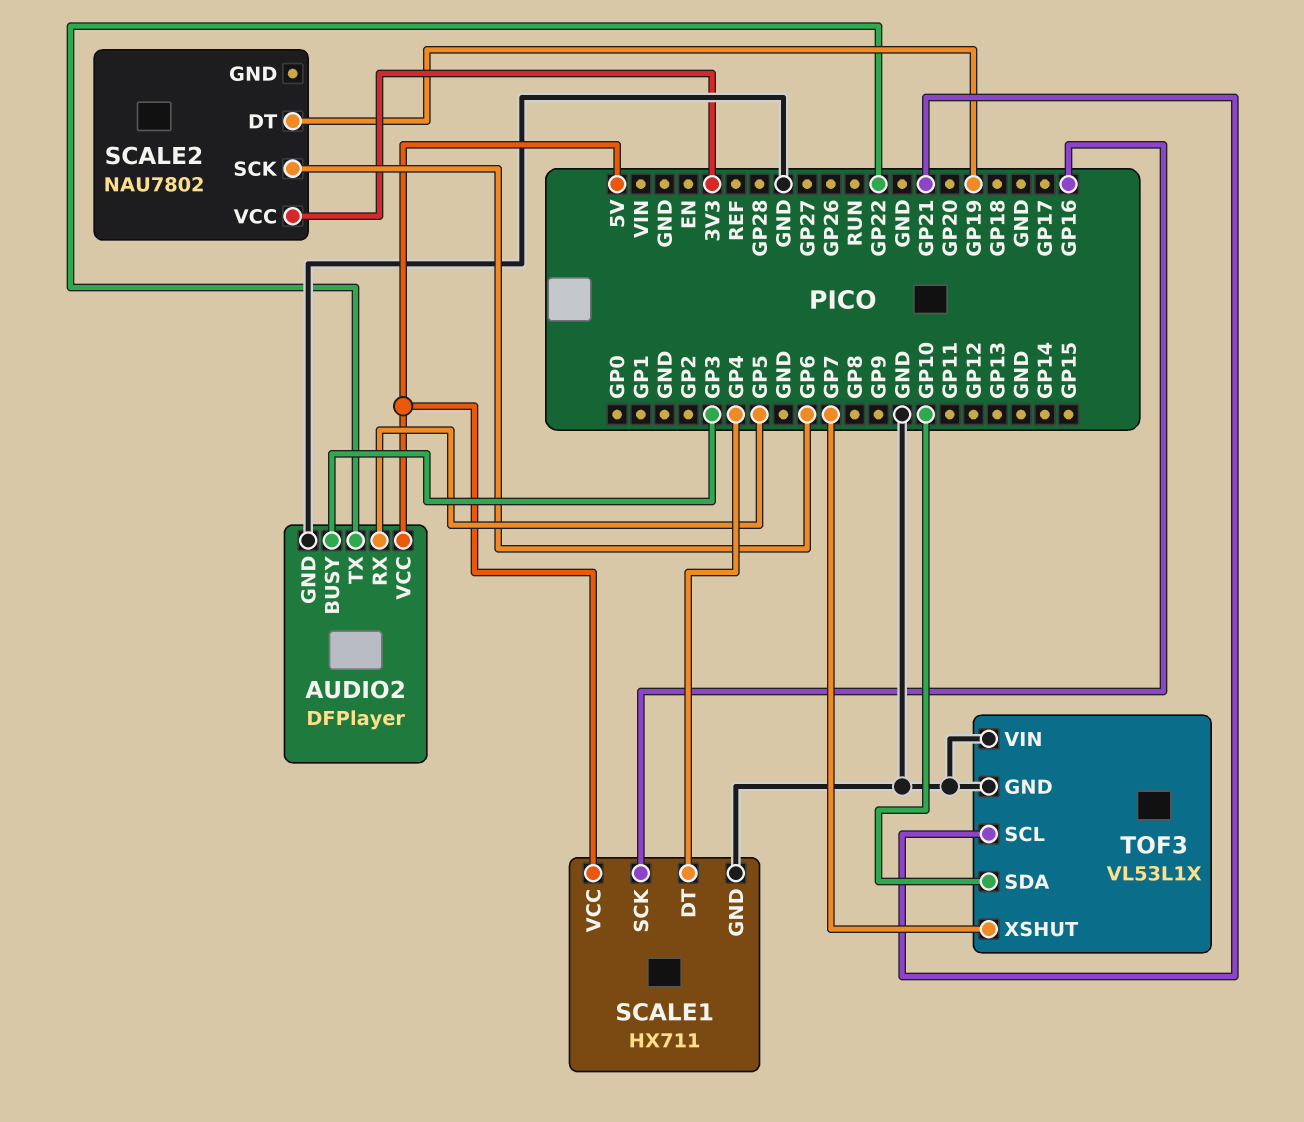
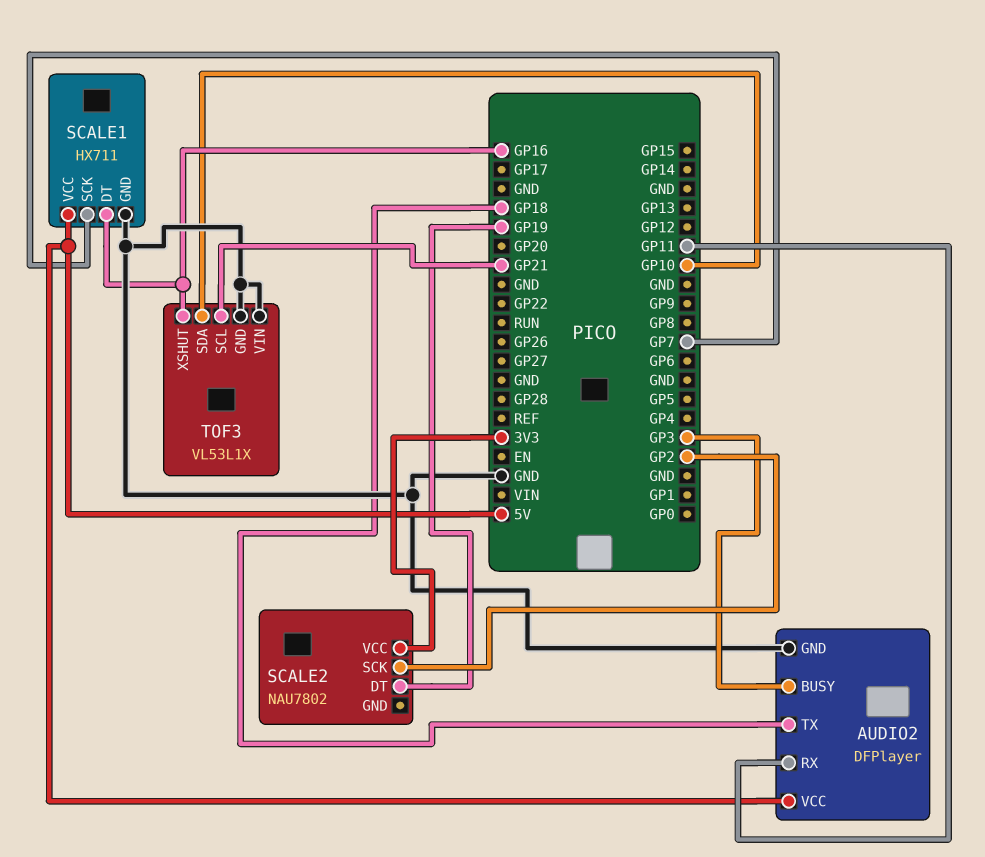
AUDIO2 pin RX: GP5 -> GP11
AUDIO2 pin TX: GP22 -> GP18
SCALE1 pin DT: GP4 -> GP16
SCALE1 pin SCK: GP16 -> GP7
SCALE2 pin SCK: GP6 -> GP2
TOF3 pin XSHUT: GP7 -> GP16

